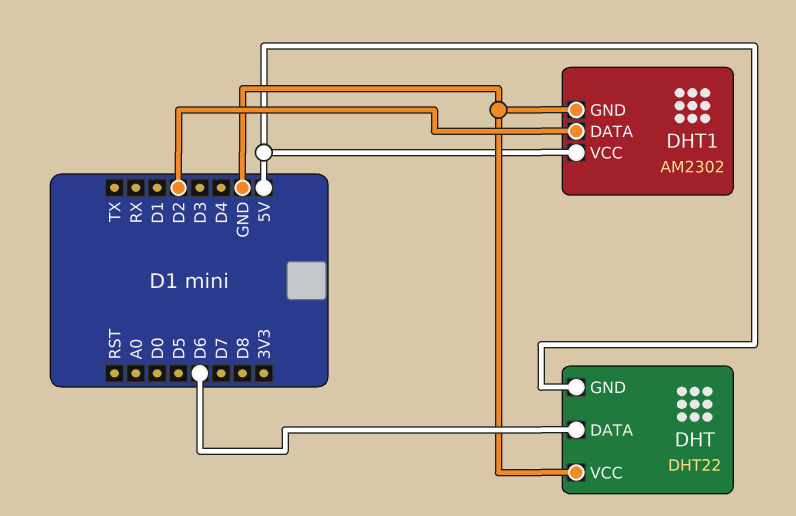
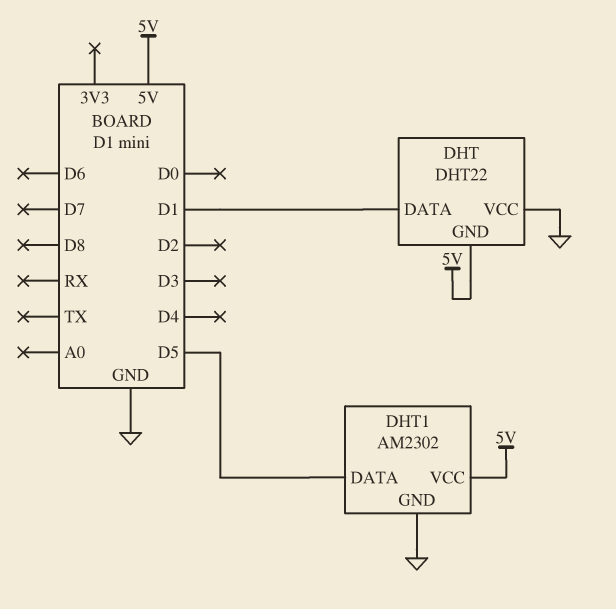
DHT pin DATA: D6 -> D1
DHT1 pin DATA: D2 -> D5

